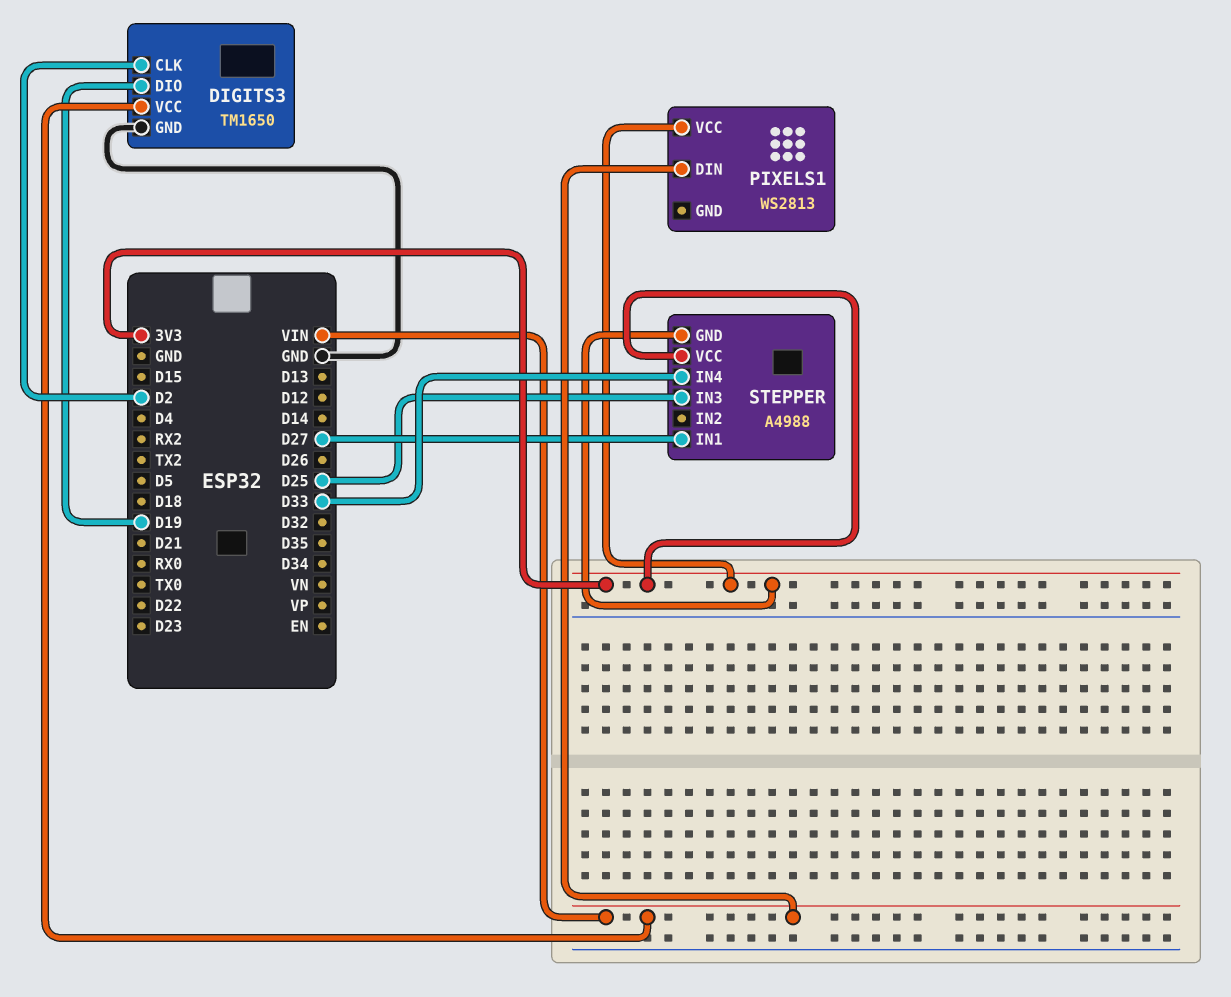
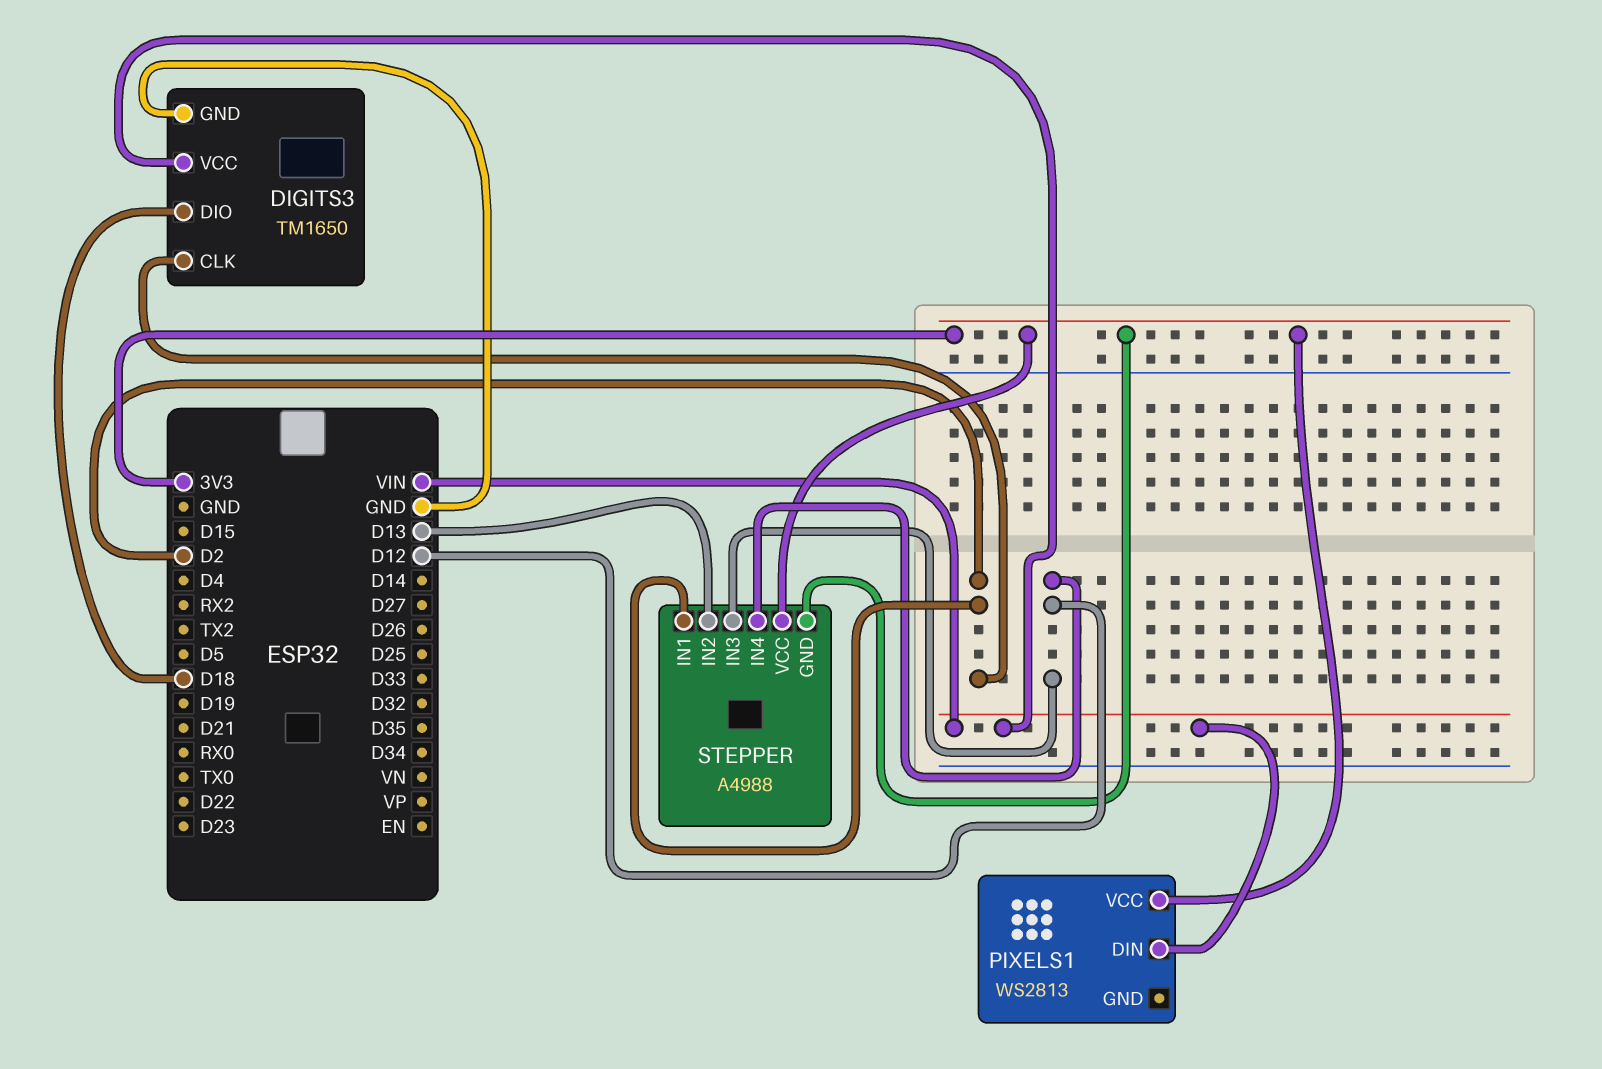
DIGITS3 pin DIO: D19 -> D18
STEPPER pin IN1: D27 -> D2
STEPPER pin IN2: none -> D13
STEPPER pin IN3: D25 -> D12
STEPPER pin IN4: D33 -> D12

